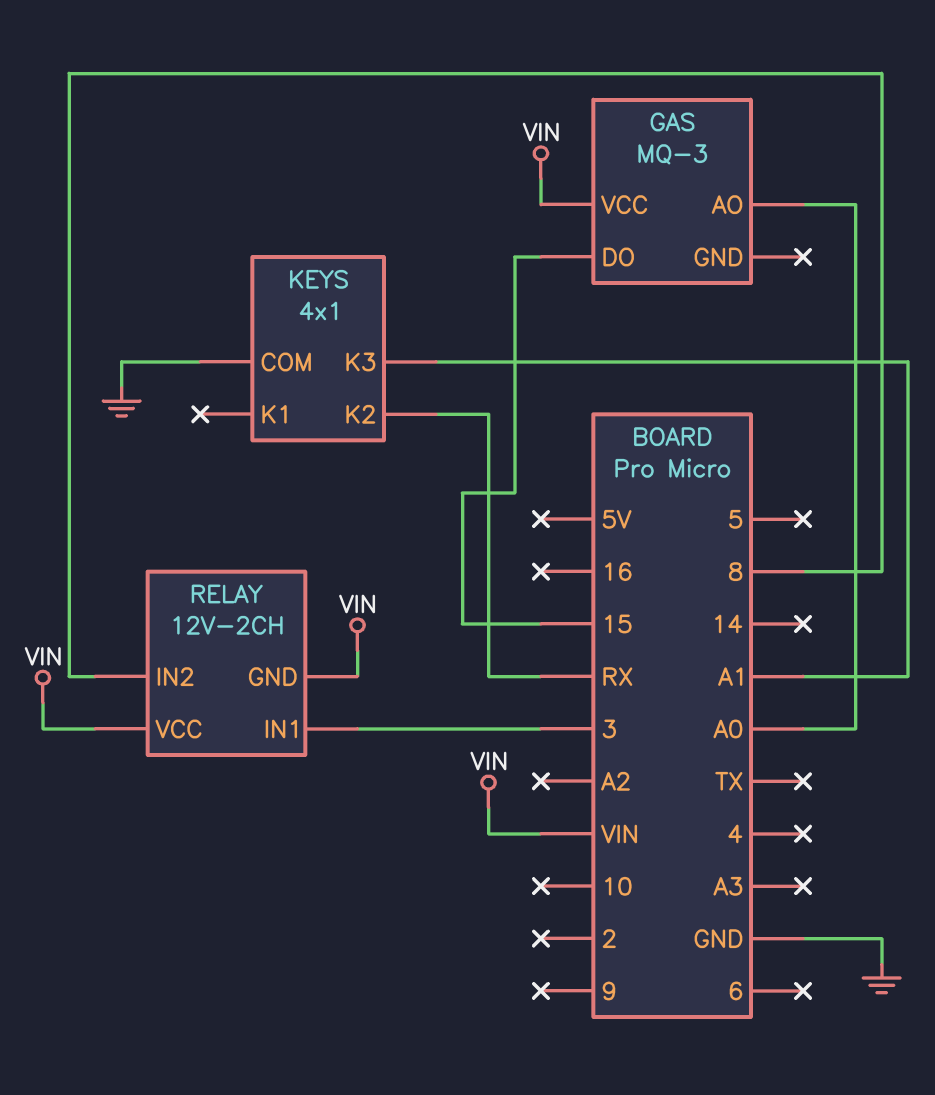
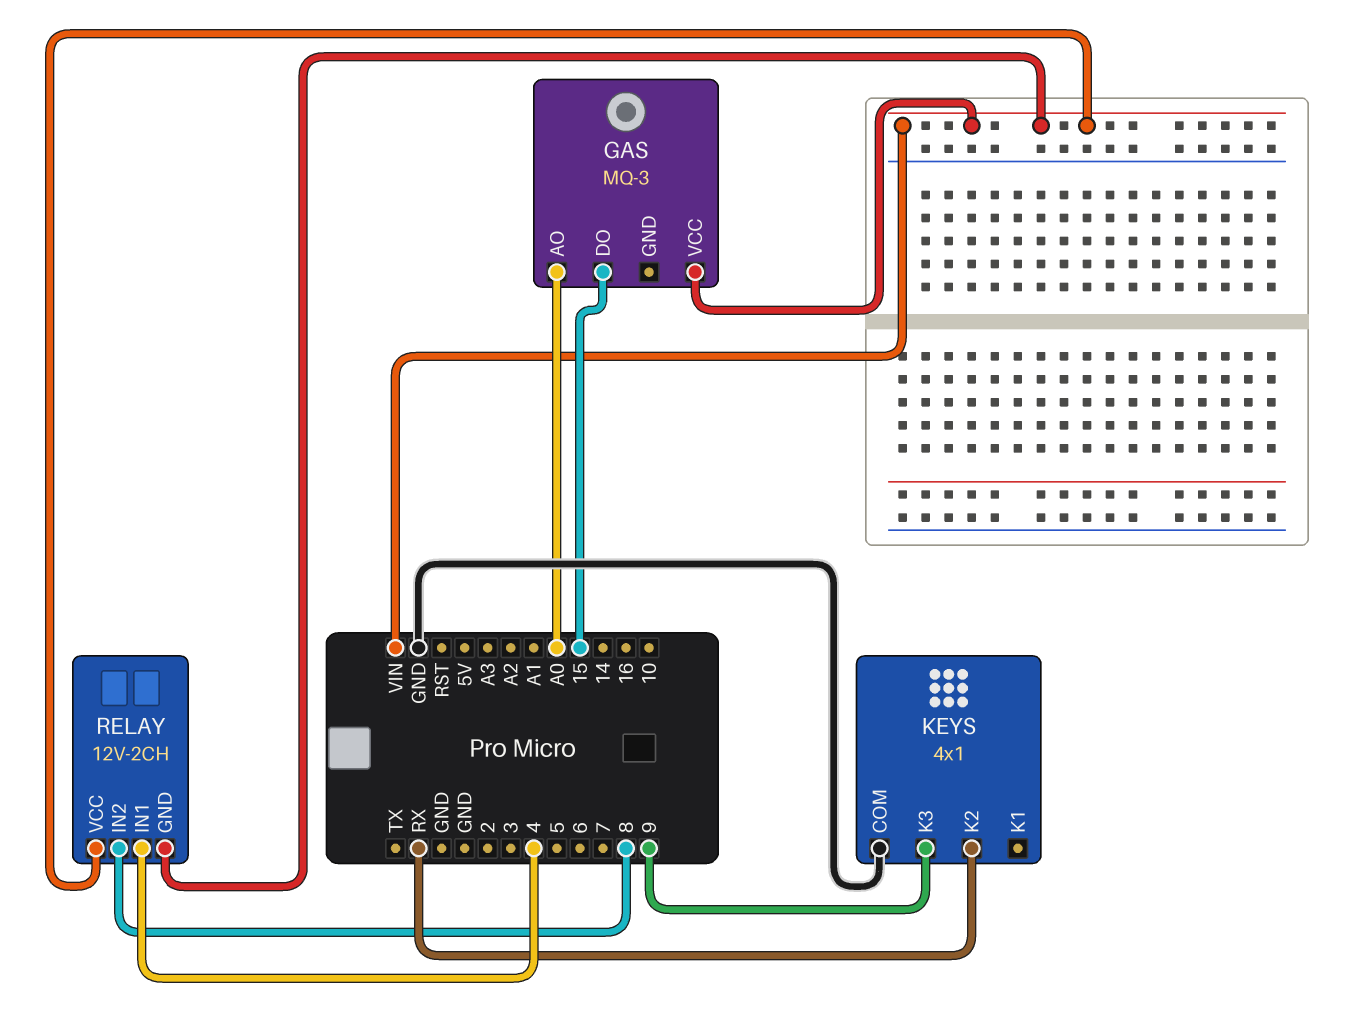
KEYS pin K3: A1 -> 9
RELAY pin IN1: 3 -> 4

